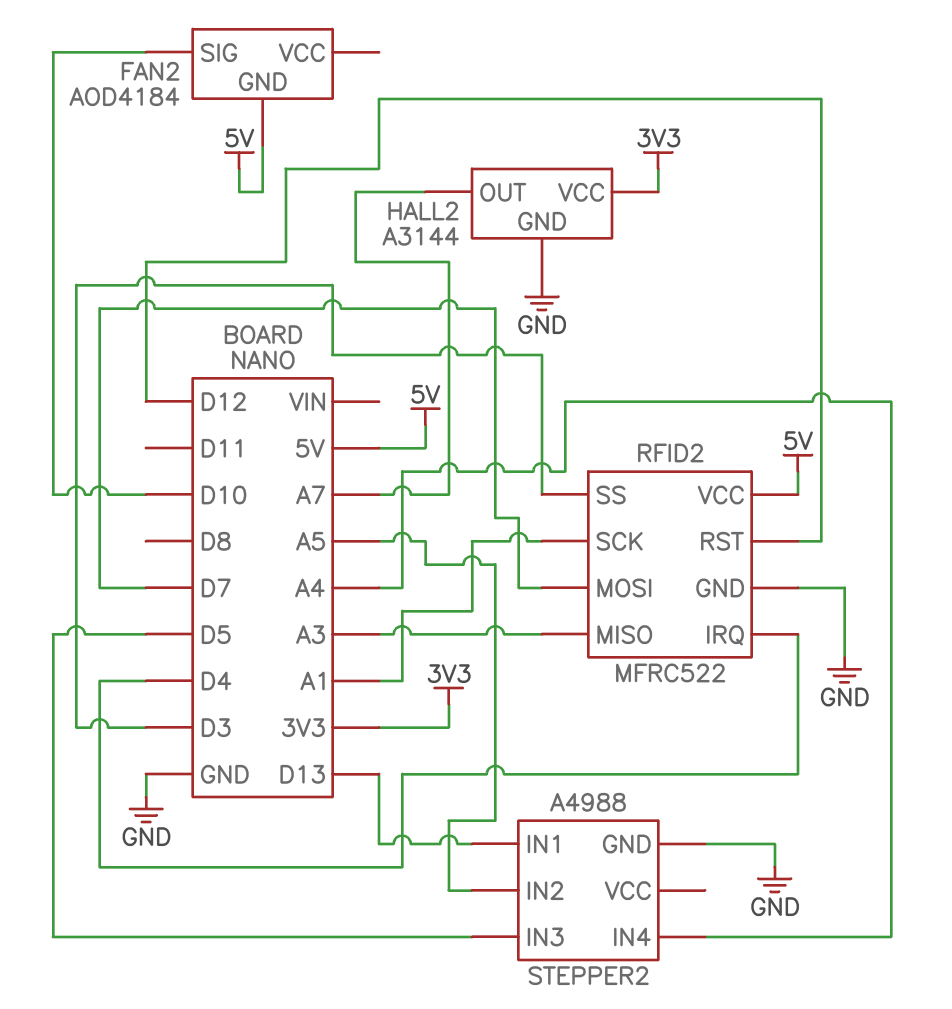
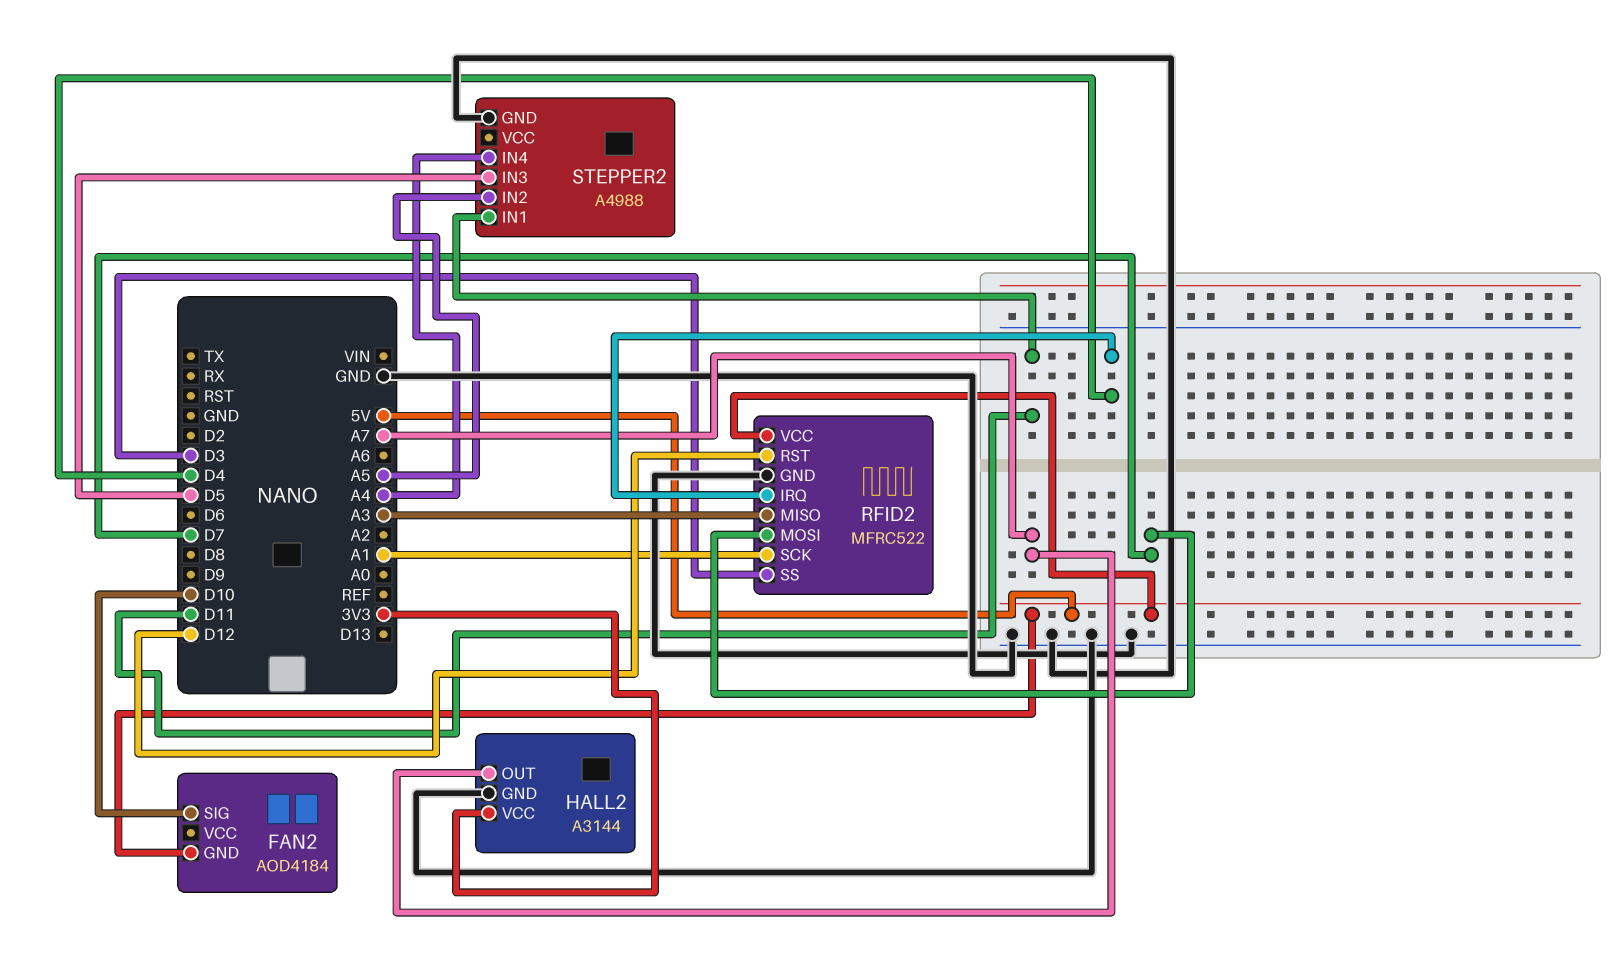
STEPPER2 pin IN1: D13 -> D11

